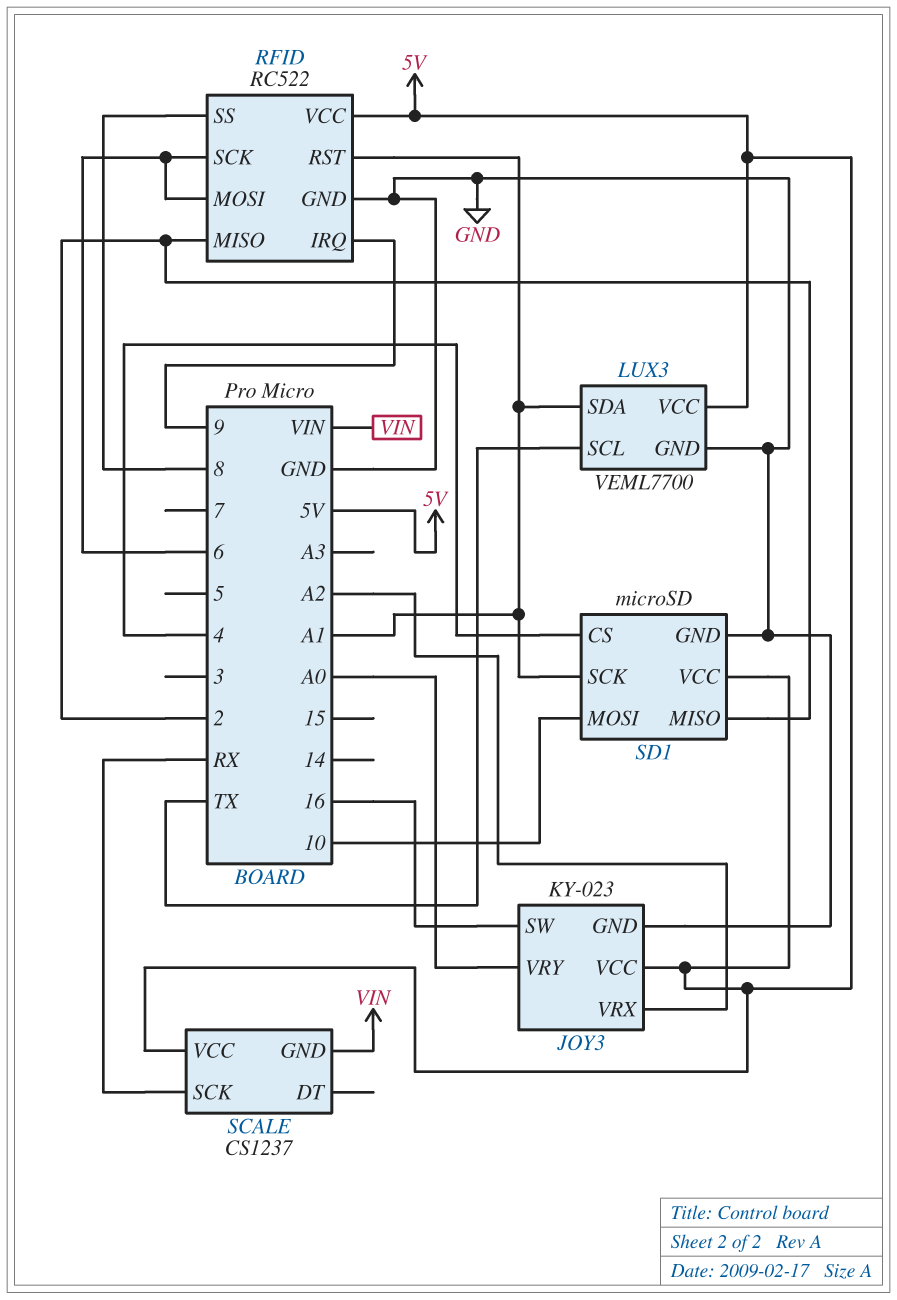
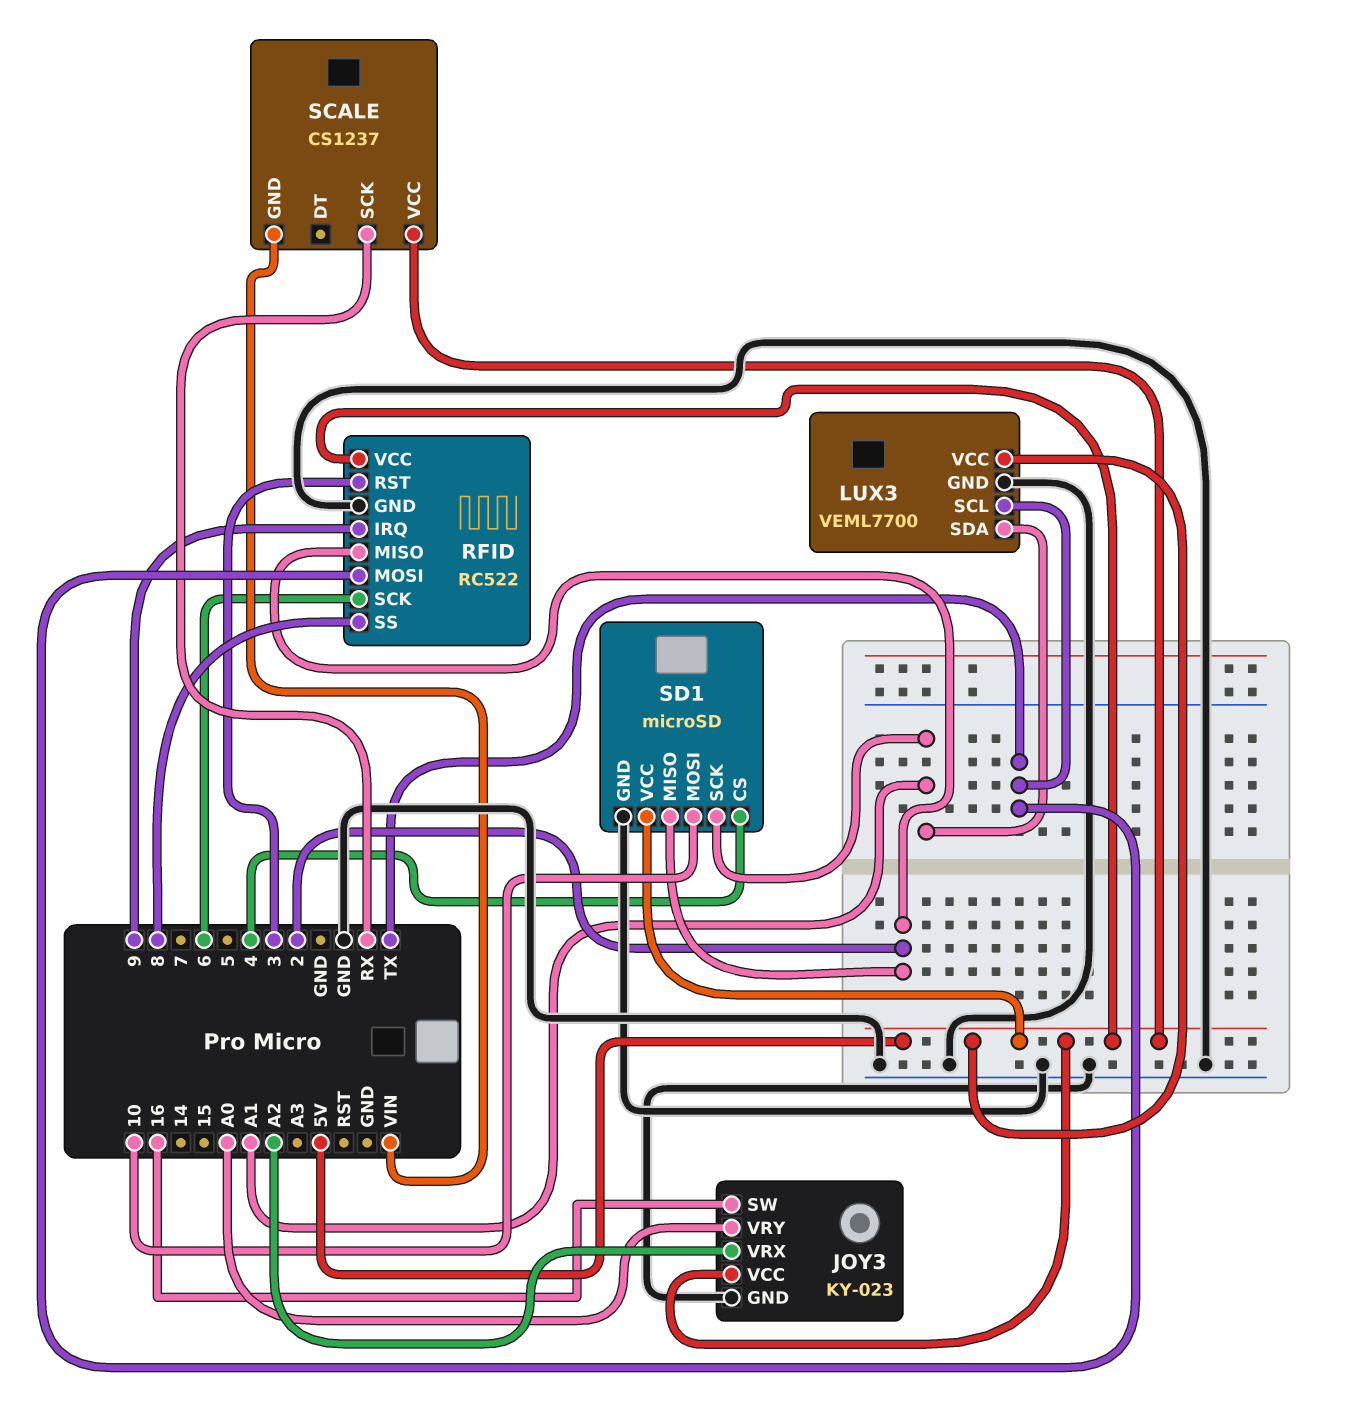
RFID pin MOSI: 6 -> TX
RFID pin RST: A1 -> 3

